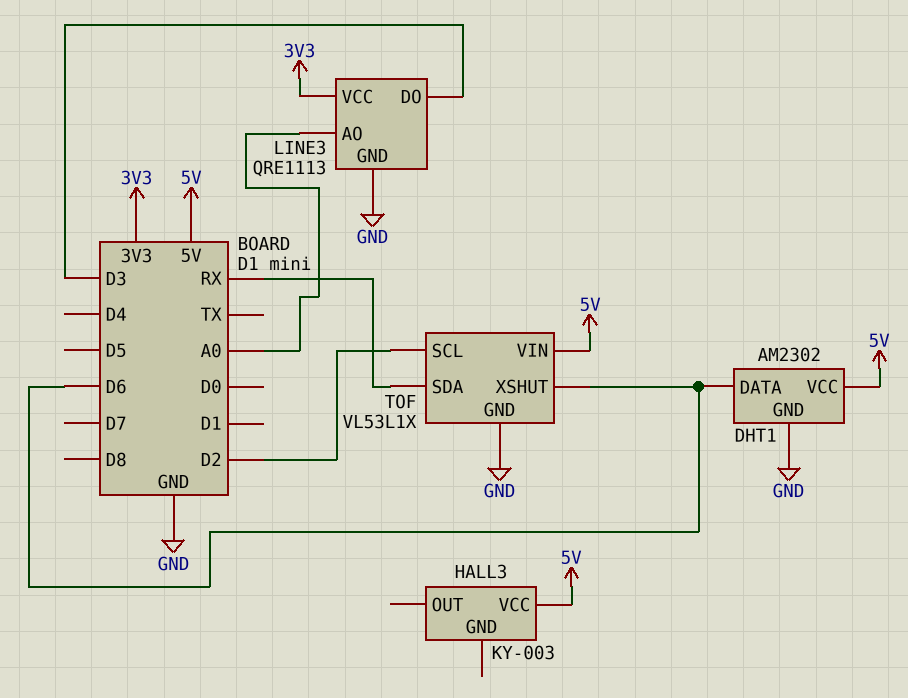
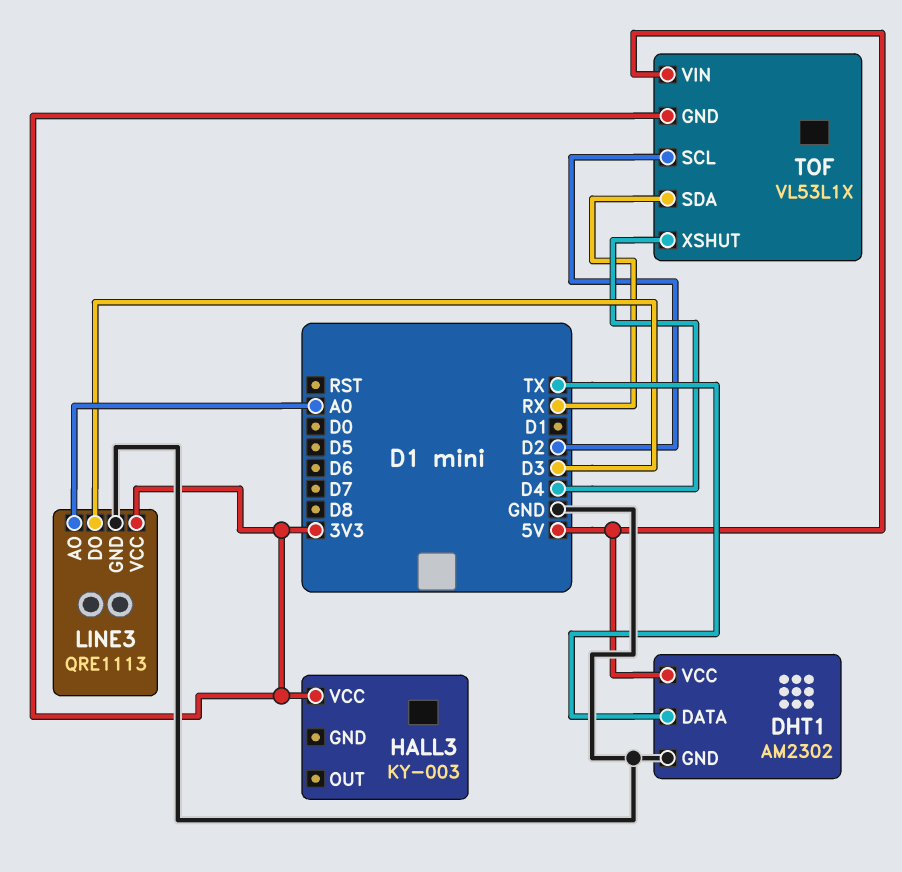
DHT1 pin DATA: D6 -> TX
HALL3 pin VCC: 5V -> 3V3
TOF pin GND: GND -> 3V3
TOF pin XSHUT: D6 -> D4

